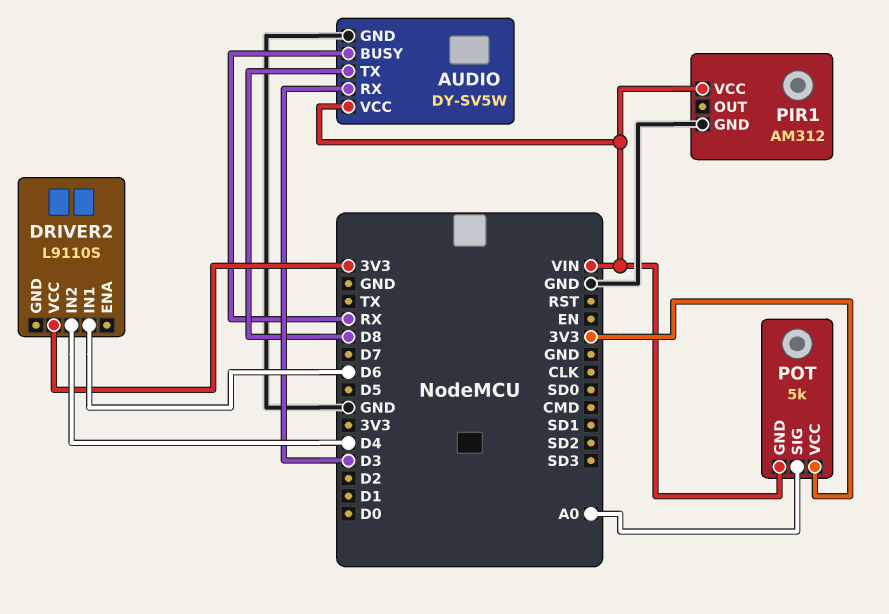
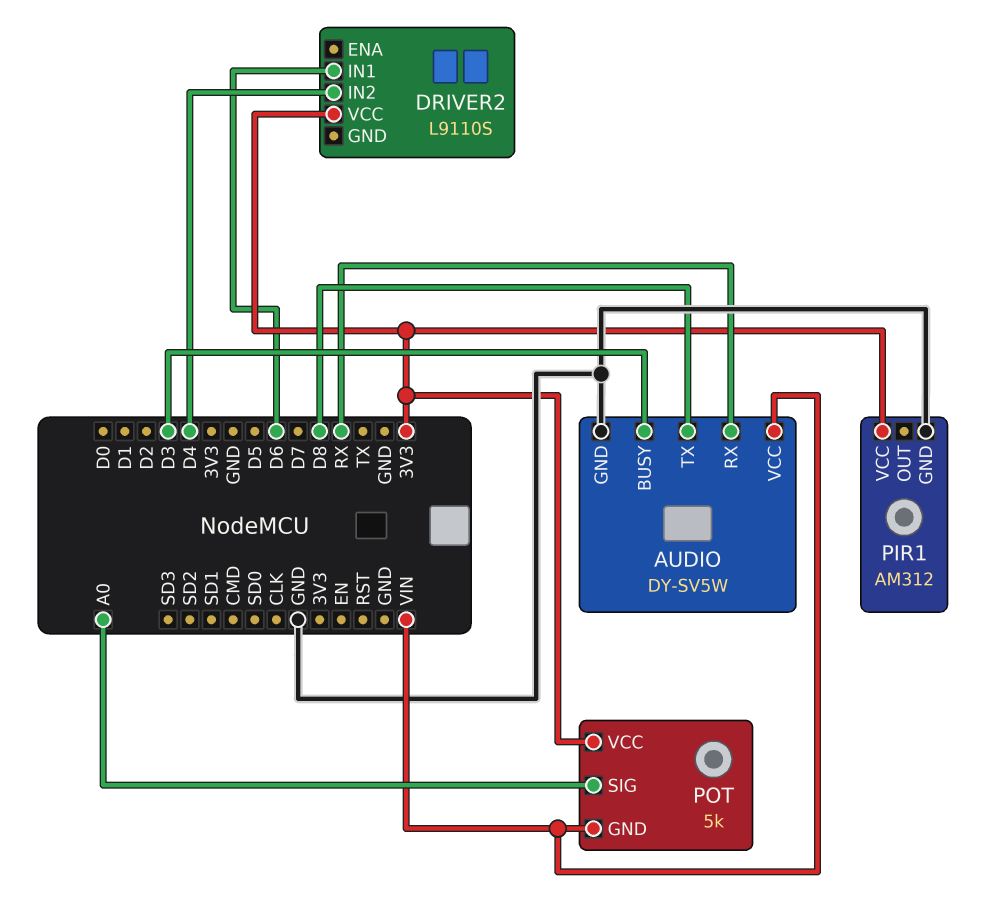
AUDIO pin BUSY: RX -> D3
AUDIO pin RX: D3 -> RX
PIR1 pin VCC: VIN -> 3V3

